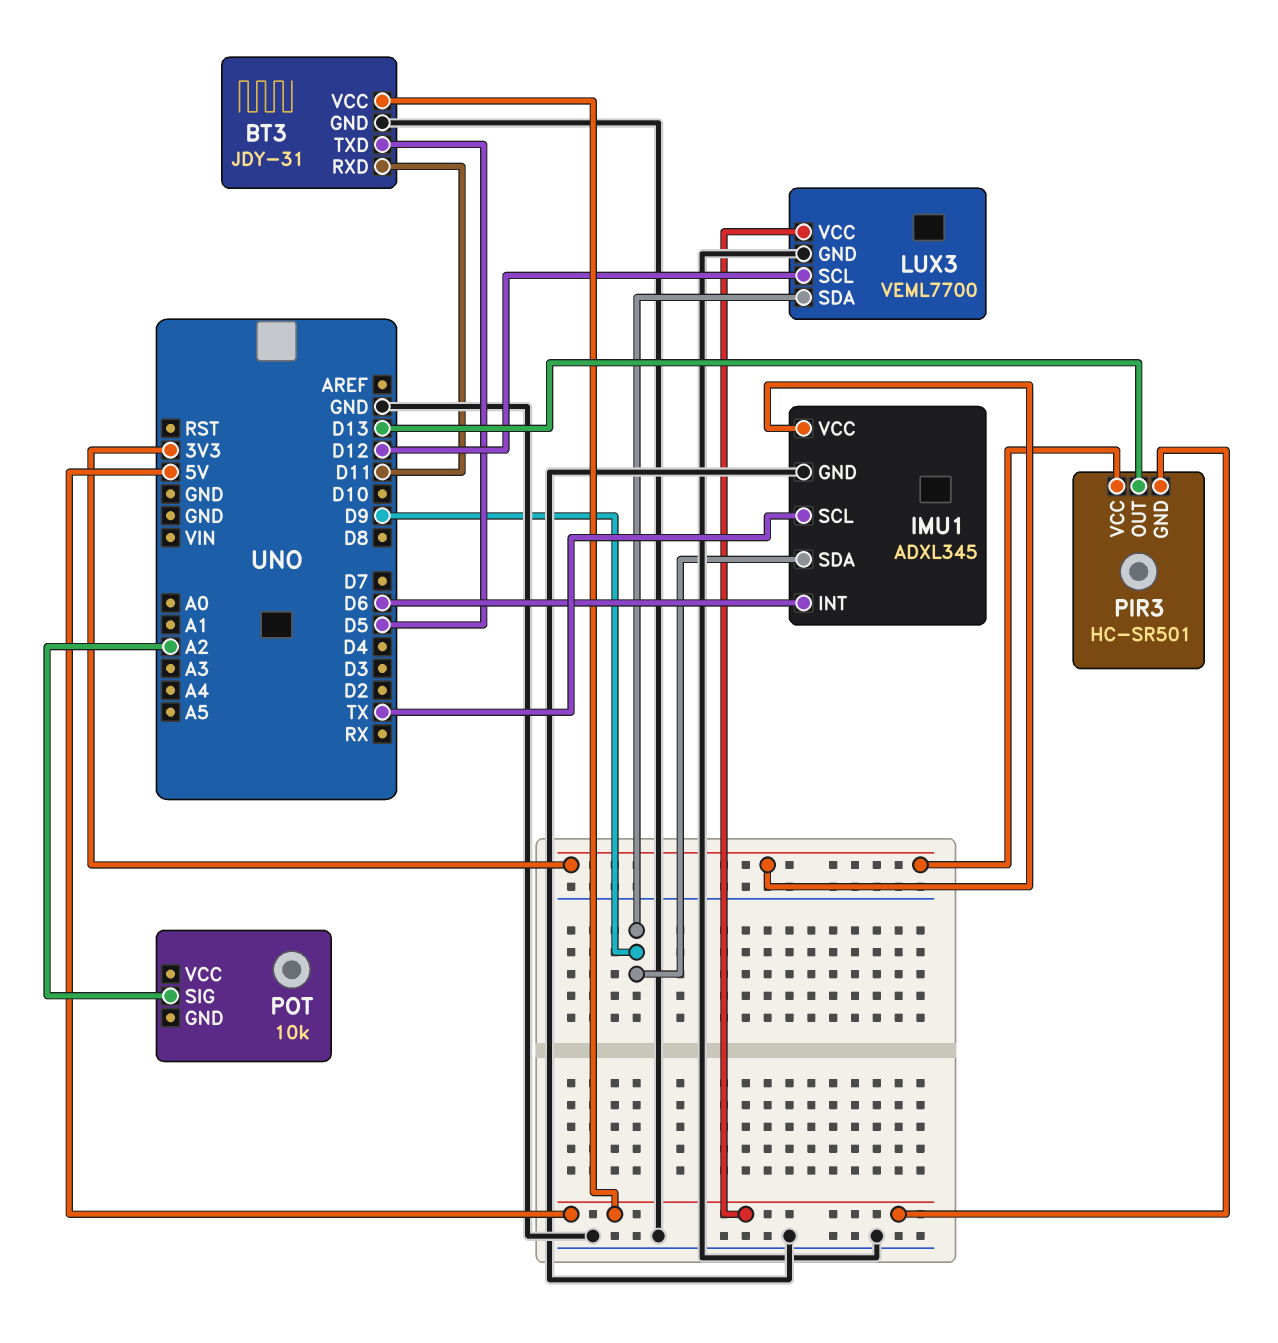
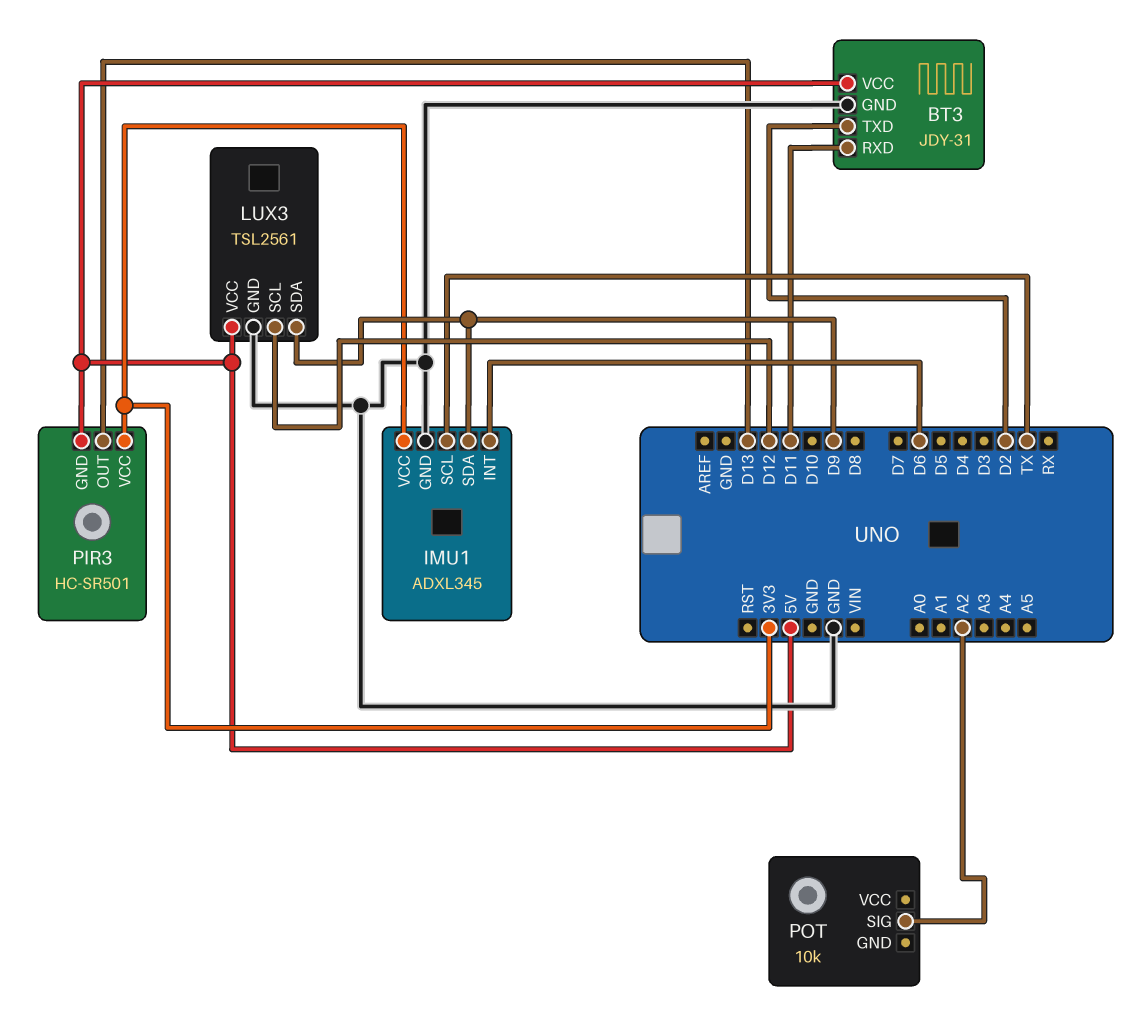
BT3 pin TXD: D5 -> D2
LUX3: VEML7700 -> TSL2561

